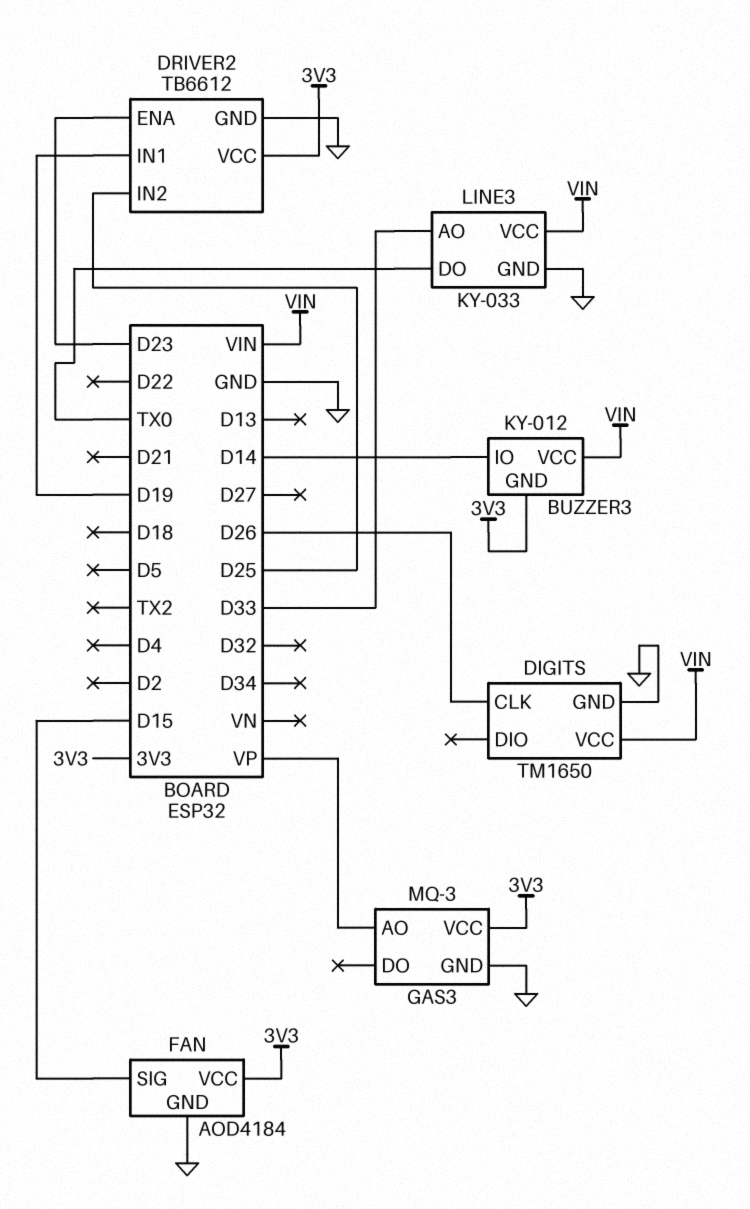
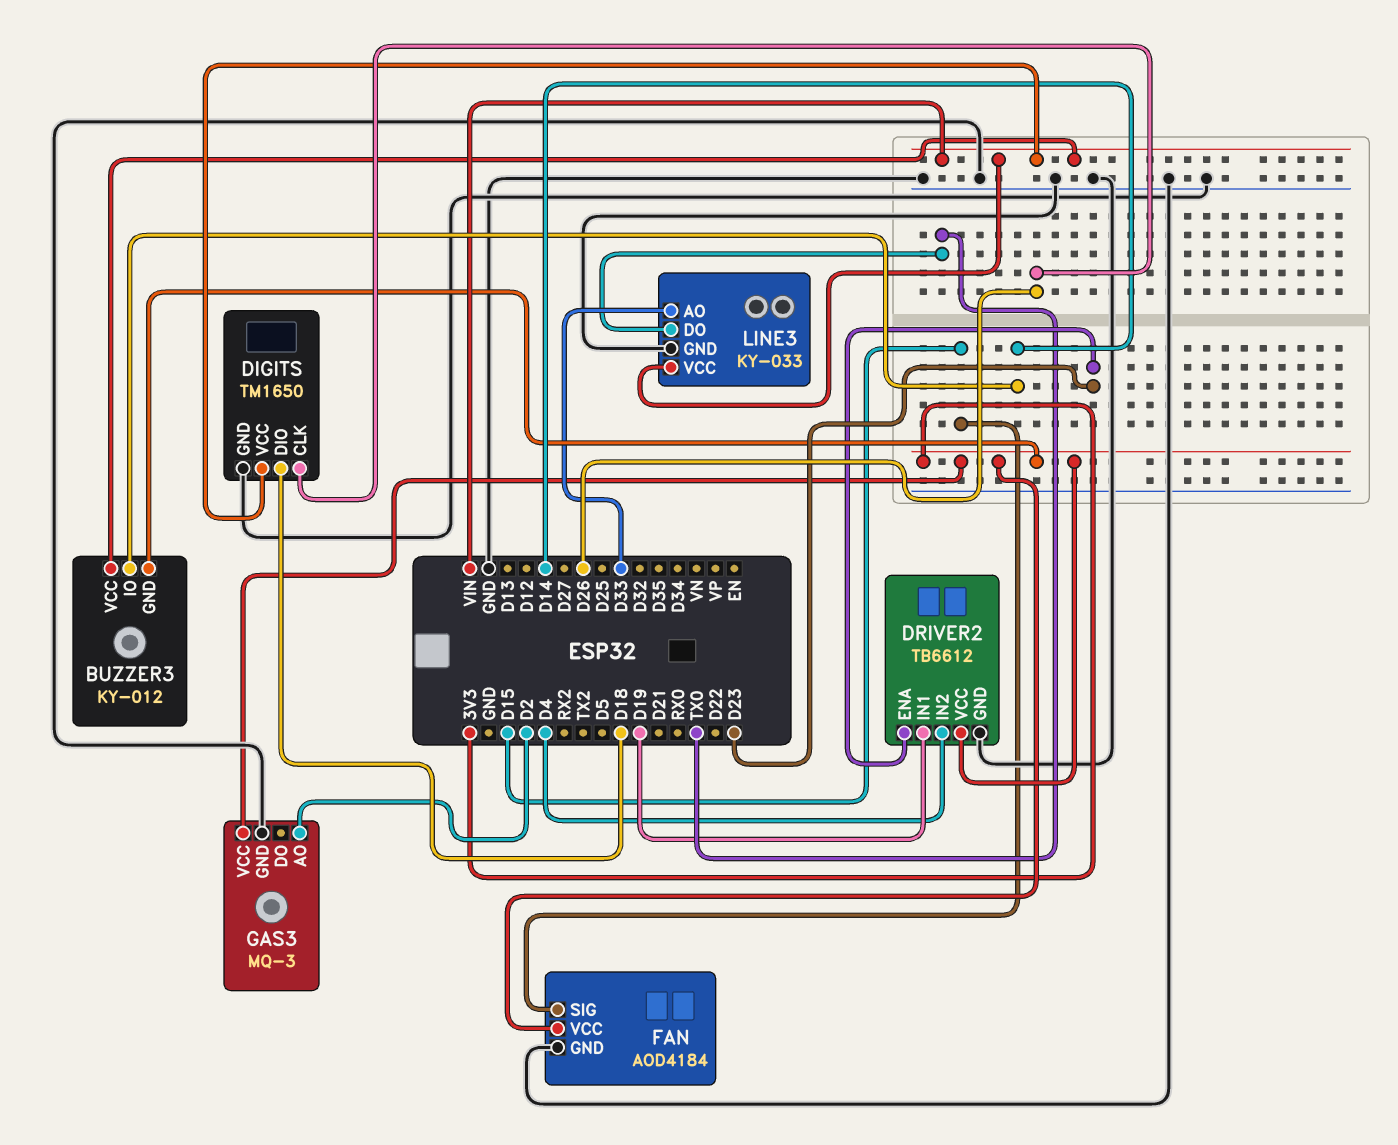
DIGITS pin DIO: none -> D18
DRIVER2 pin IN2: D25 -> D4
GAS3 pin AO: VP -> D2

